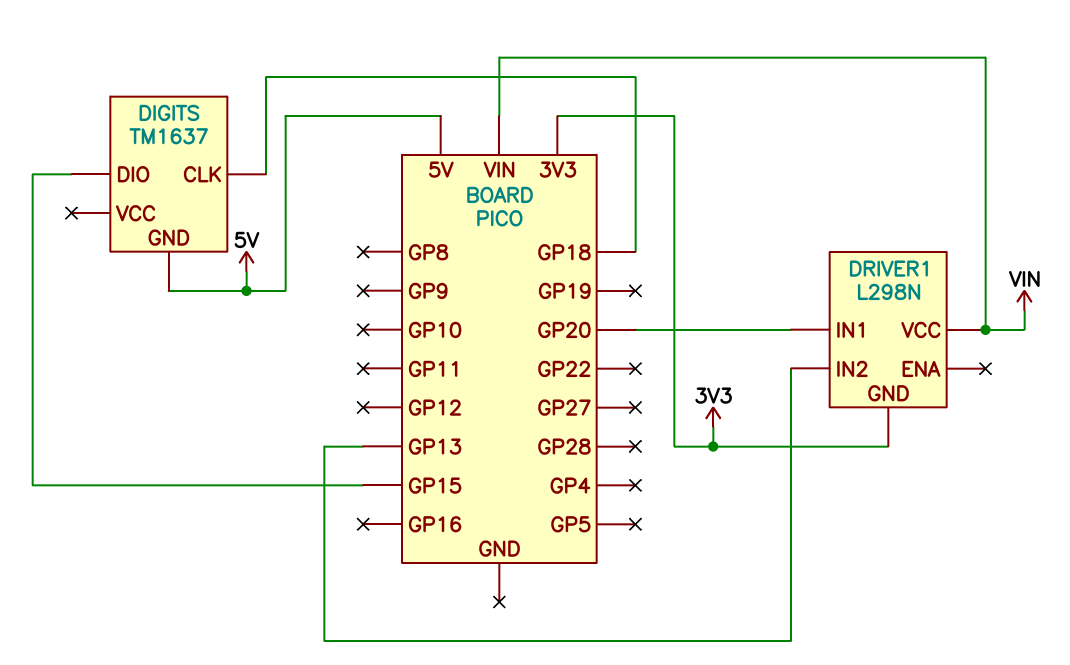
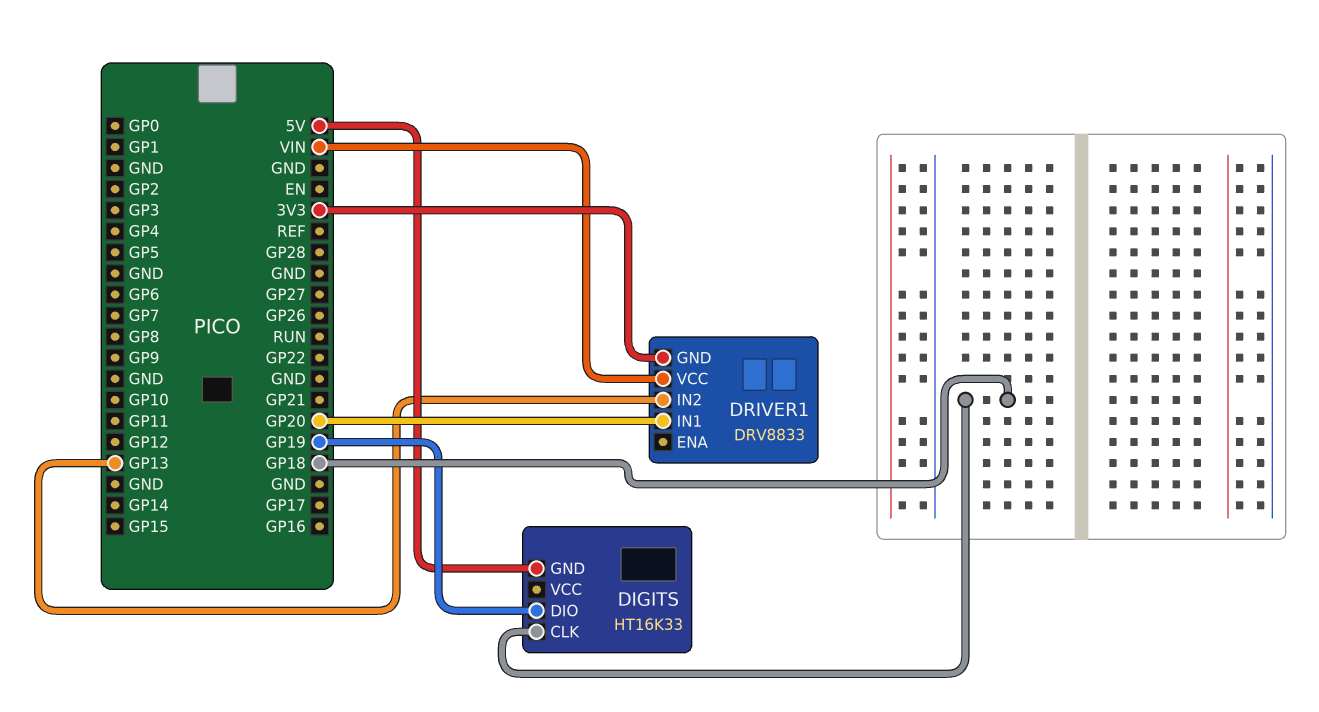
DIGITS: TM1637 -> HT16K33
DIGITS pin DIO: GP15 -> GP19
DRIVER1: L298N -> DRV8833

